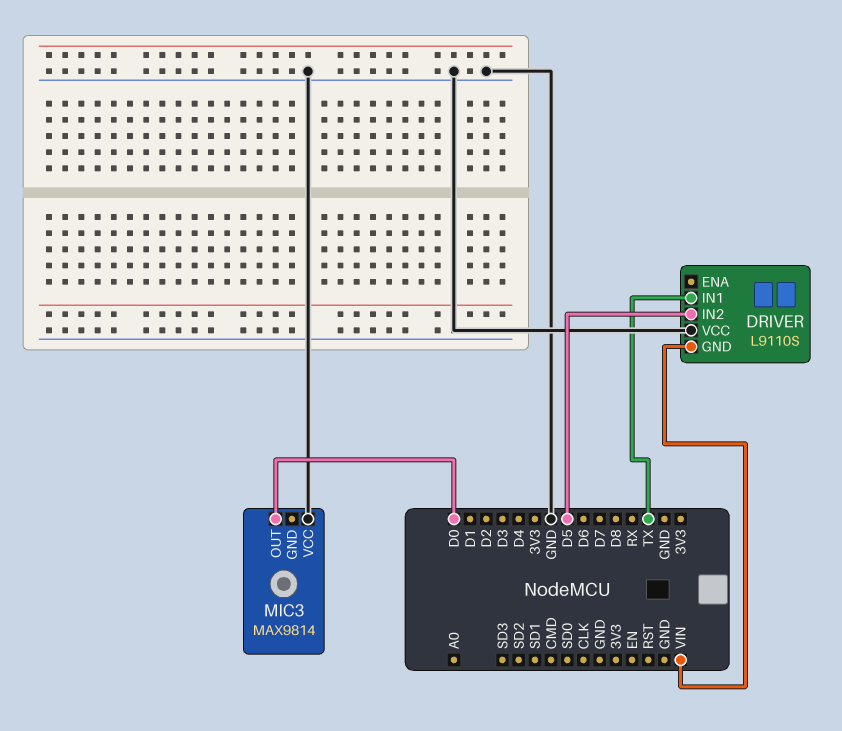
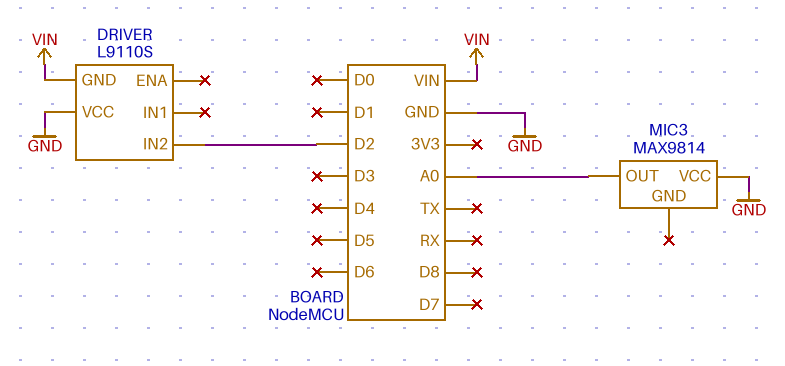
DRIVER pin IN1: TX -> none
DRIVER pin IN2: D5 -> D2
MIC3 pin OUT: D0 -> A0

